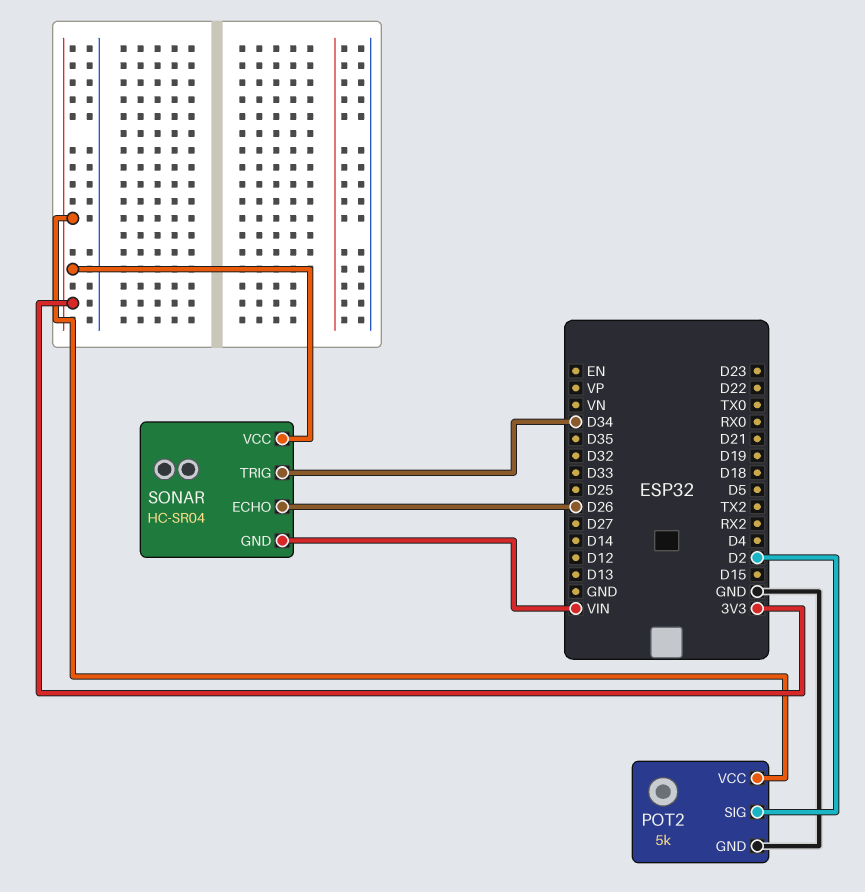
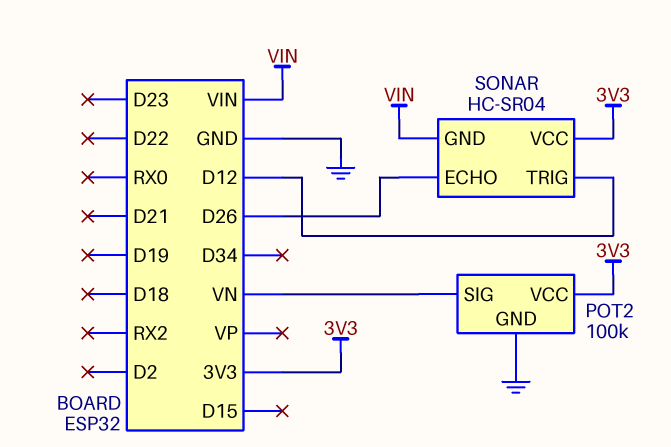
POT2: 5k -> 100k
POT2 pin SIG: D2 -> VN
SONAR pin TRIG: D34 -> D12

